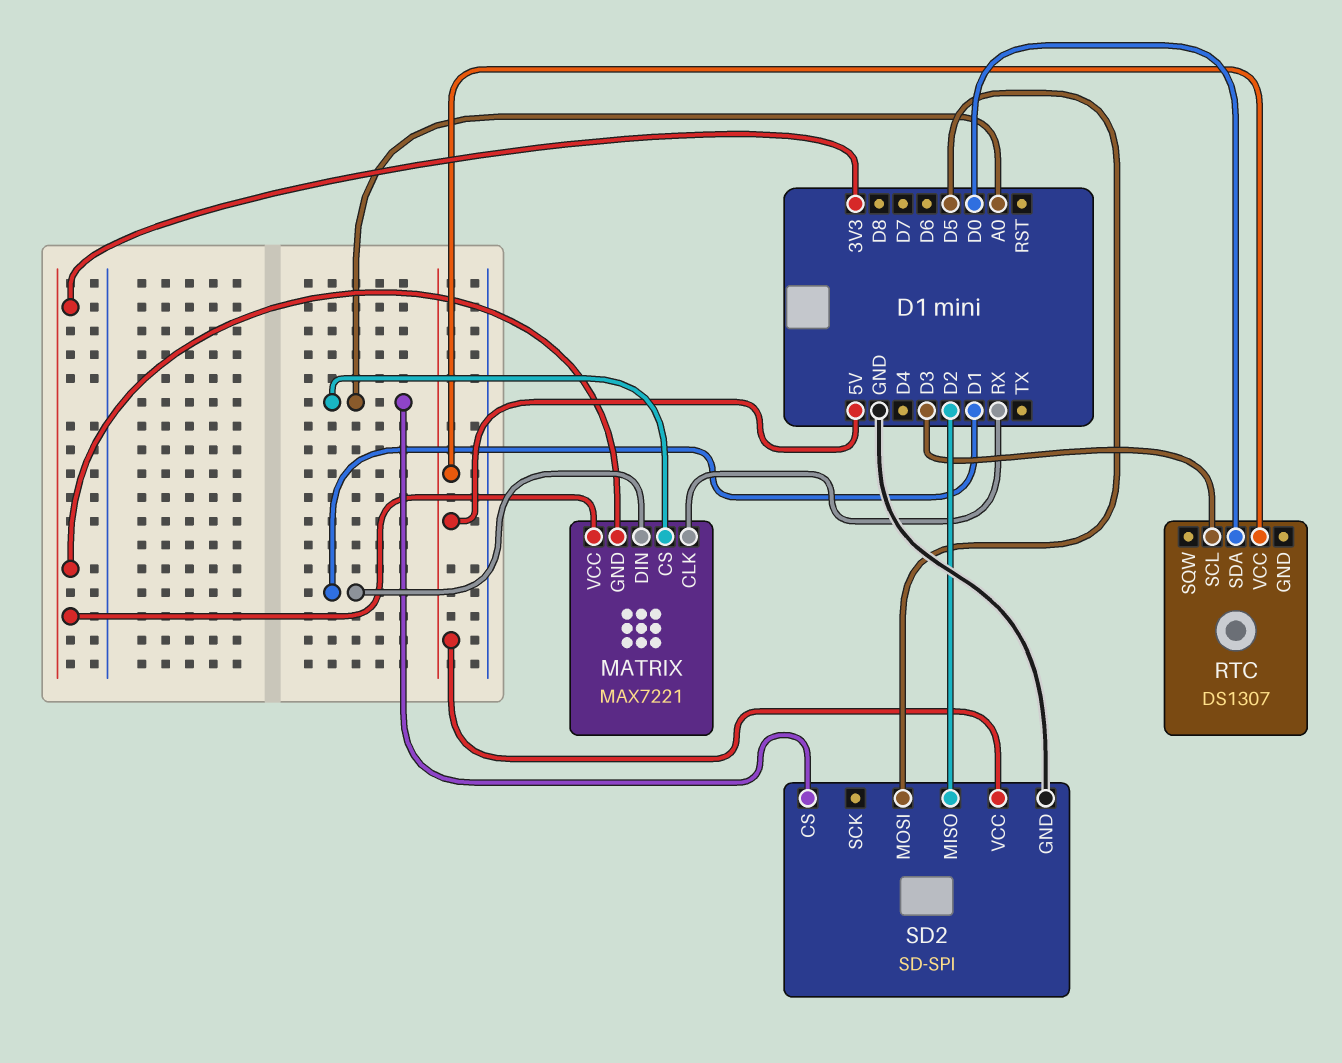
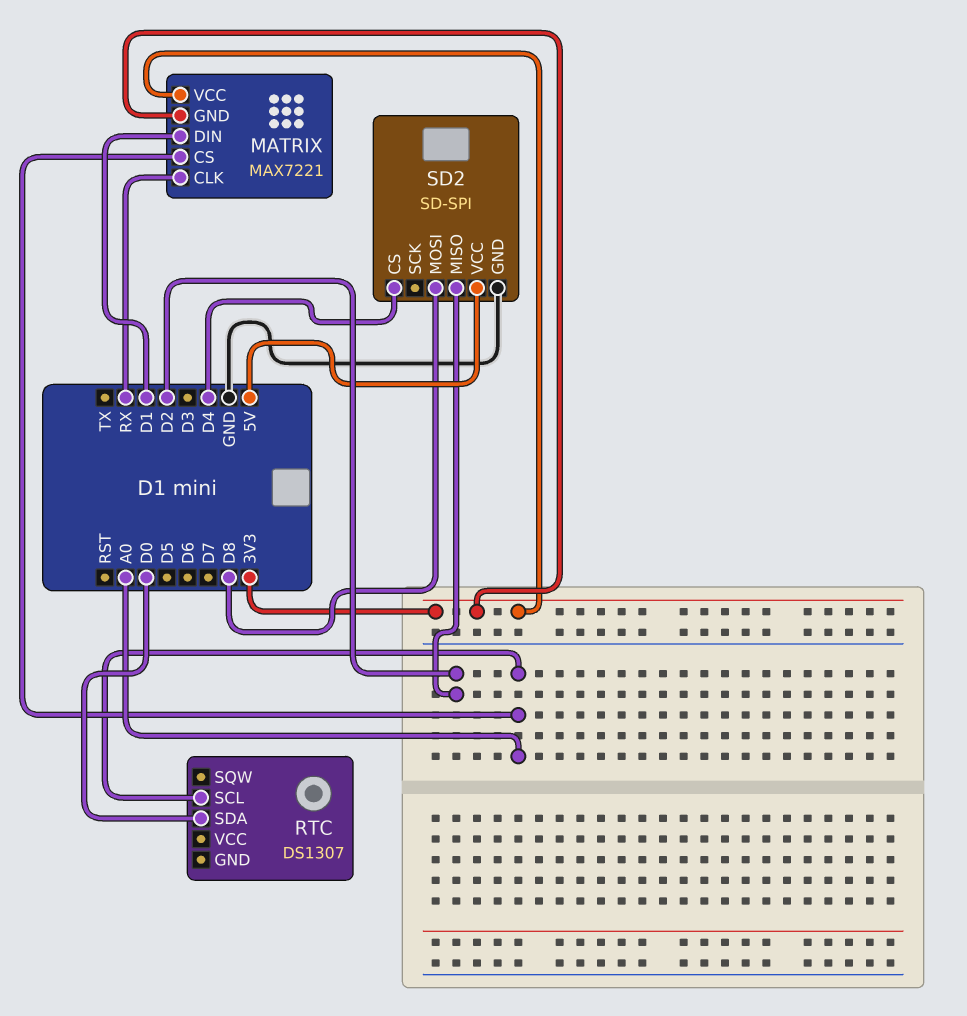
RTC pin SCL: D3 -> A0
RTC pin VCC: 5V -> none
SD2 pin CS: A0 -> D4
SD2 pin MOSI: D5 -> D8

